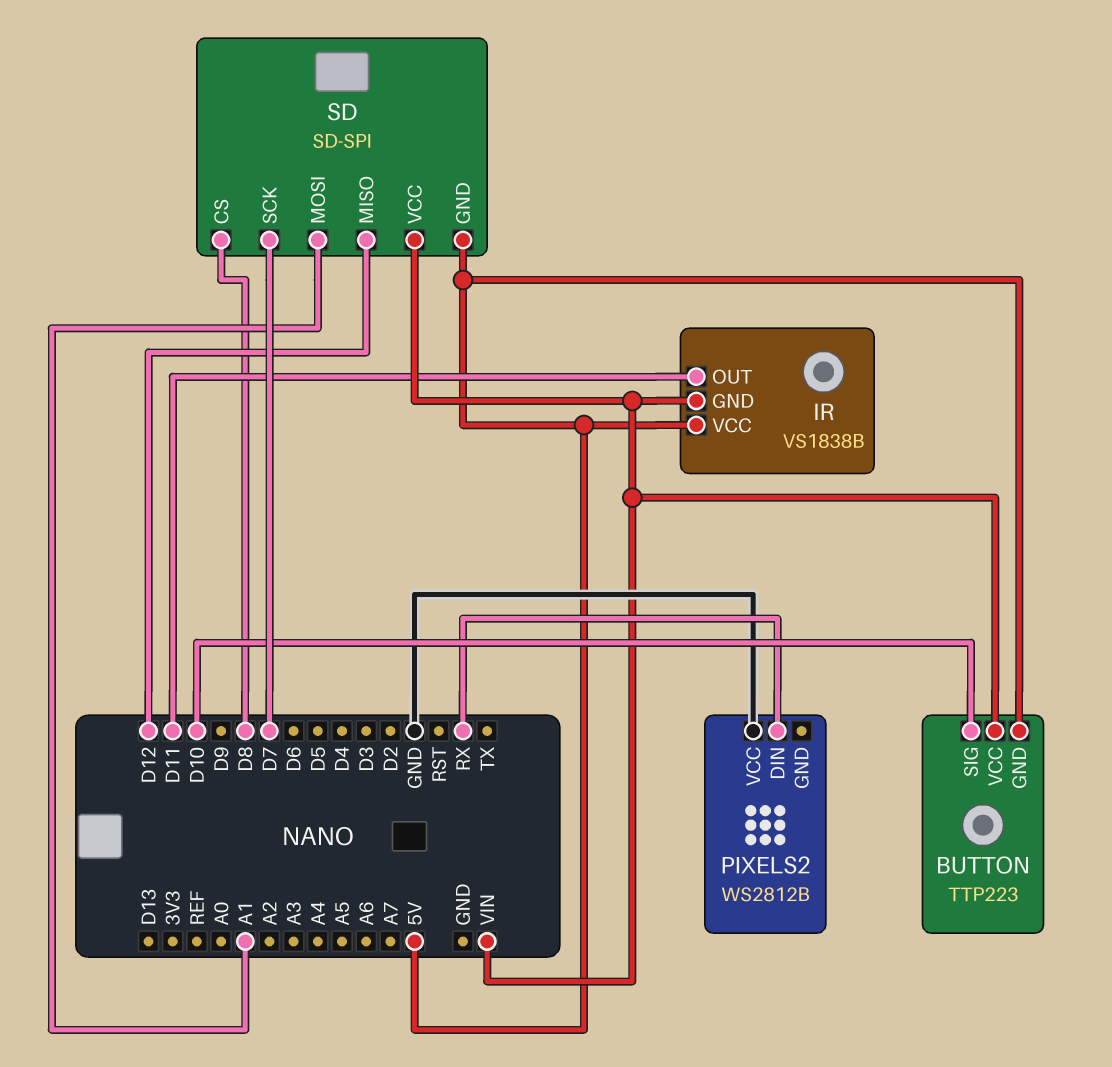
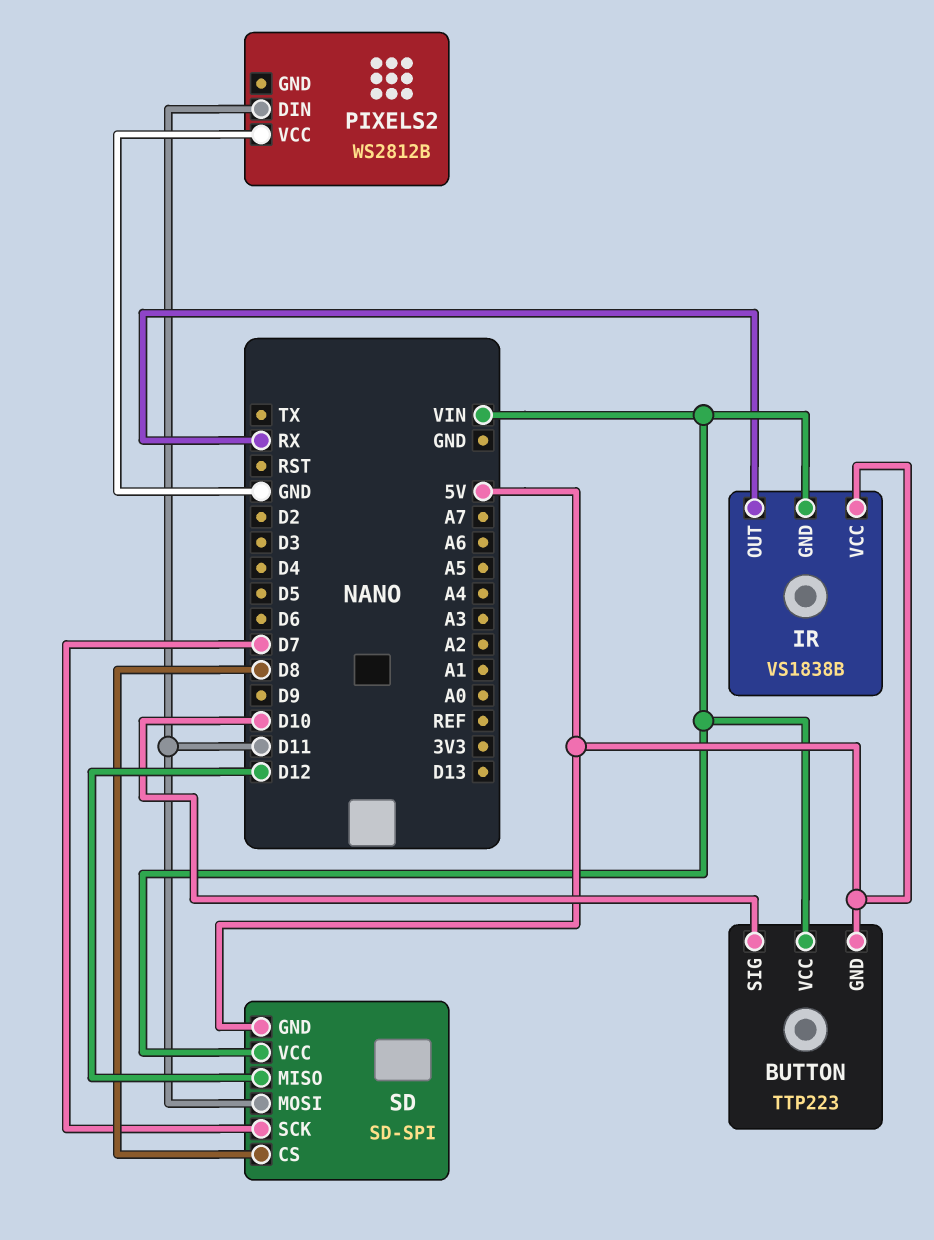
IR pin OUT: D11 -> RX
PIXELS2 pin DIN: RX -> D11
SD pin MOSI: A1 -> D11

